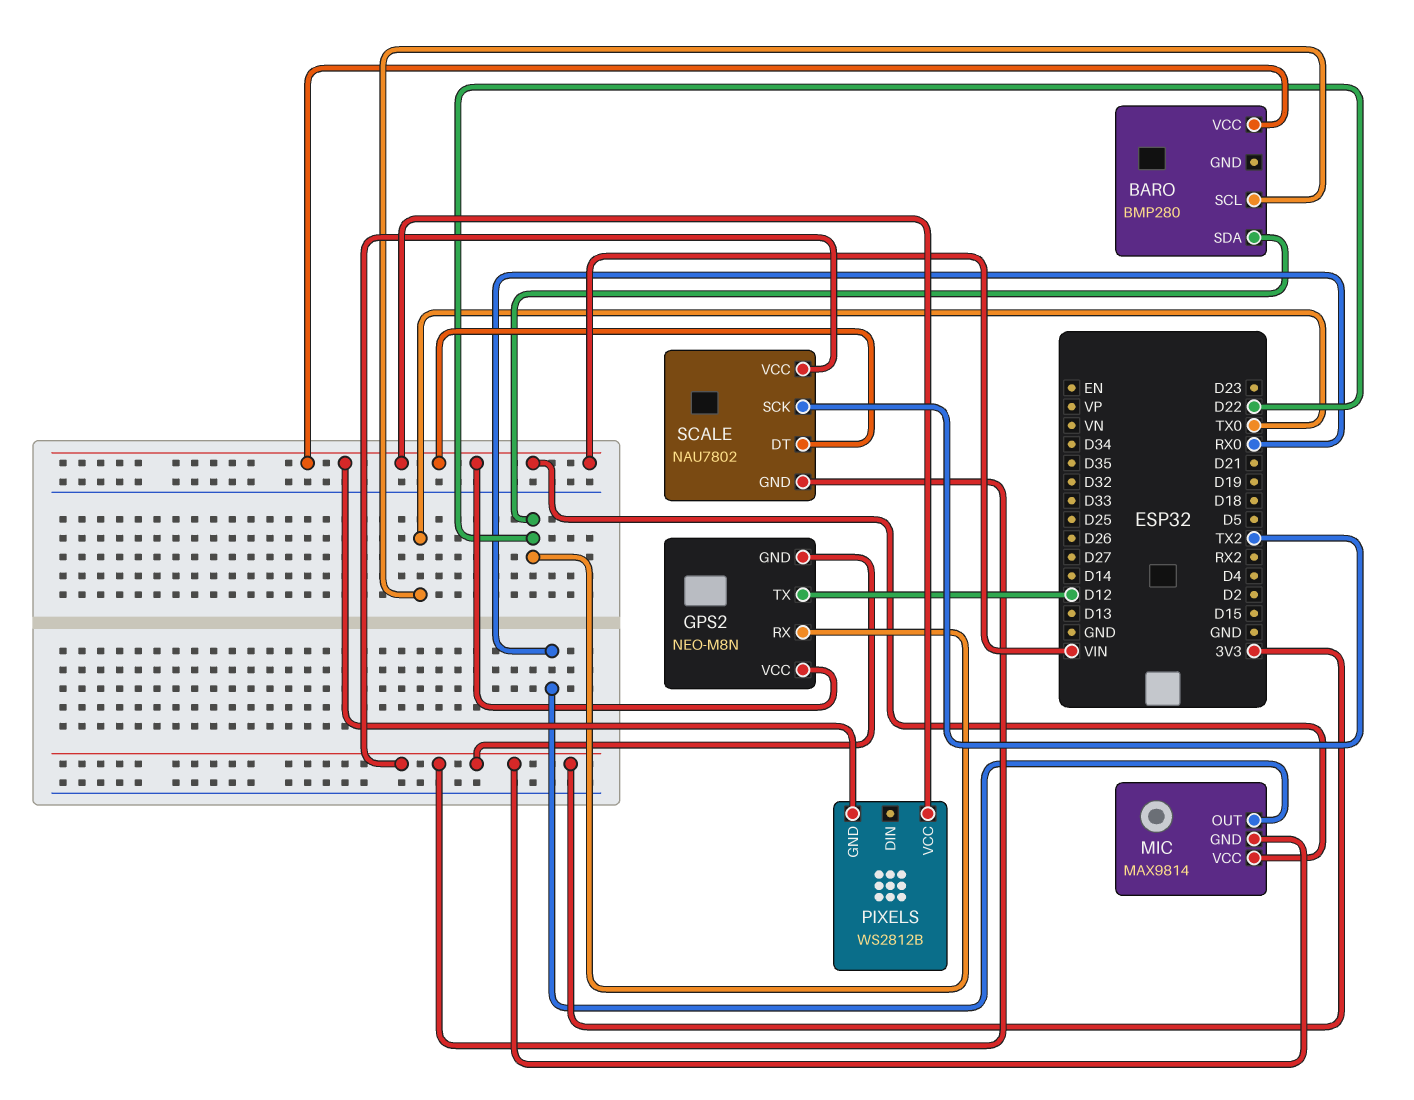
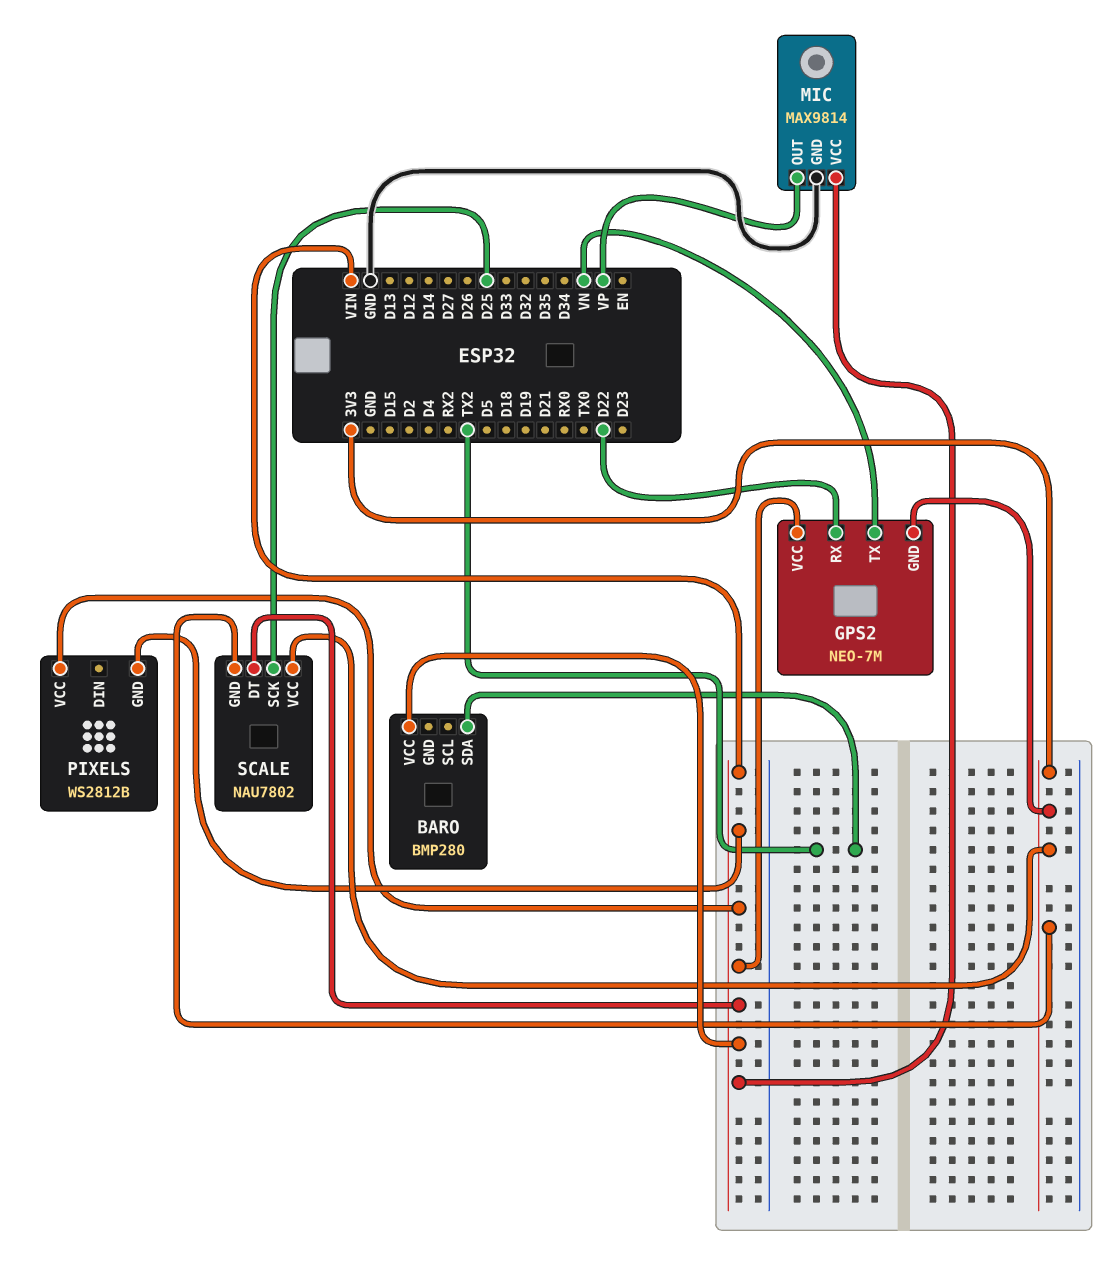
BARO pin SCL: TX0 -> none
BARO pin SDA: D22 -> TX2
GPS2: NEO-M8N -> NEO-7M
GPS2 pin TX: D12 -> VN
MIC pin GND: 3V3 -> GND
MIC pin OUT: RX0 -> VP
SCALE pin SCK: TX2 -> D25

